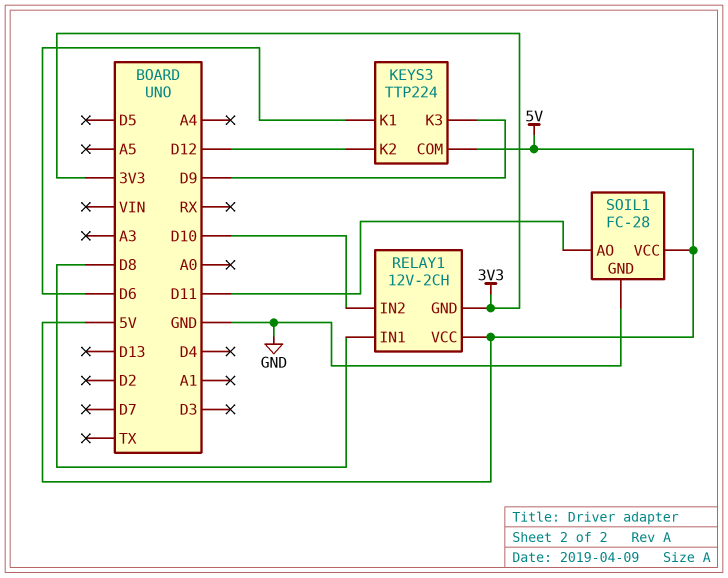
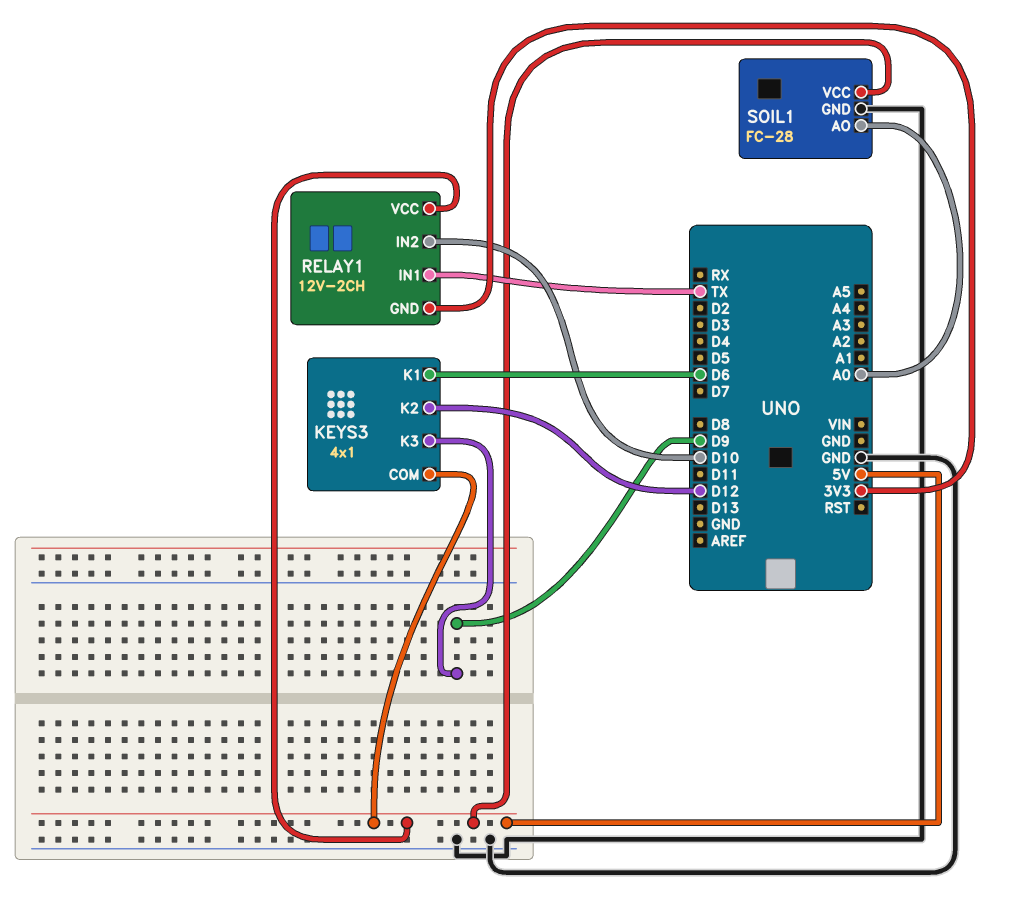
KEYS3: TTP224 -> 4x1
RELAY1 pin IN1: D8 -> TX
SOIL1 pin AO: D11 -> A0

